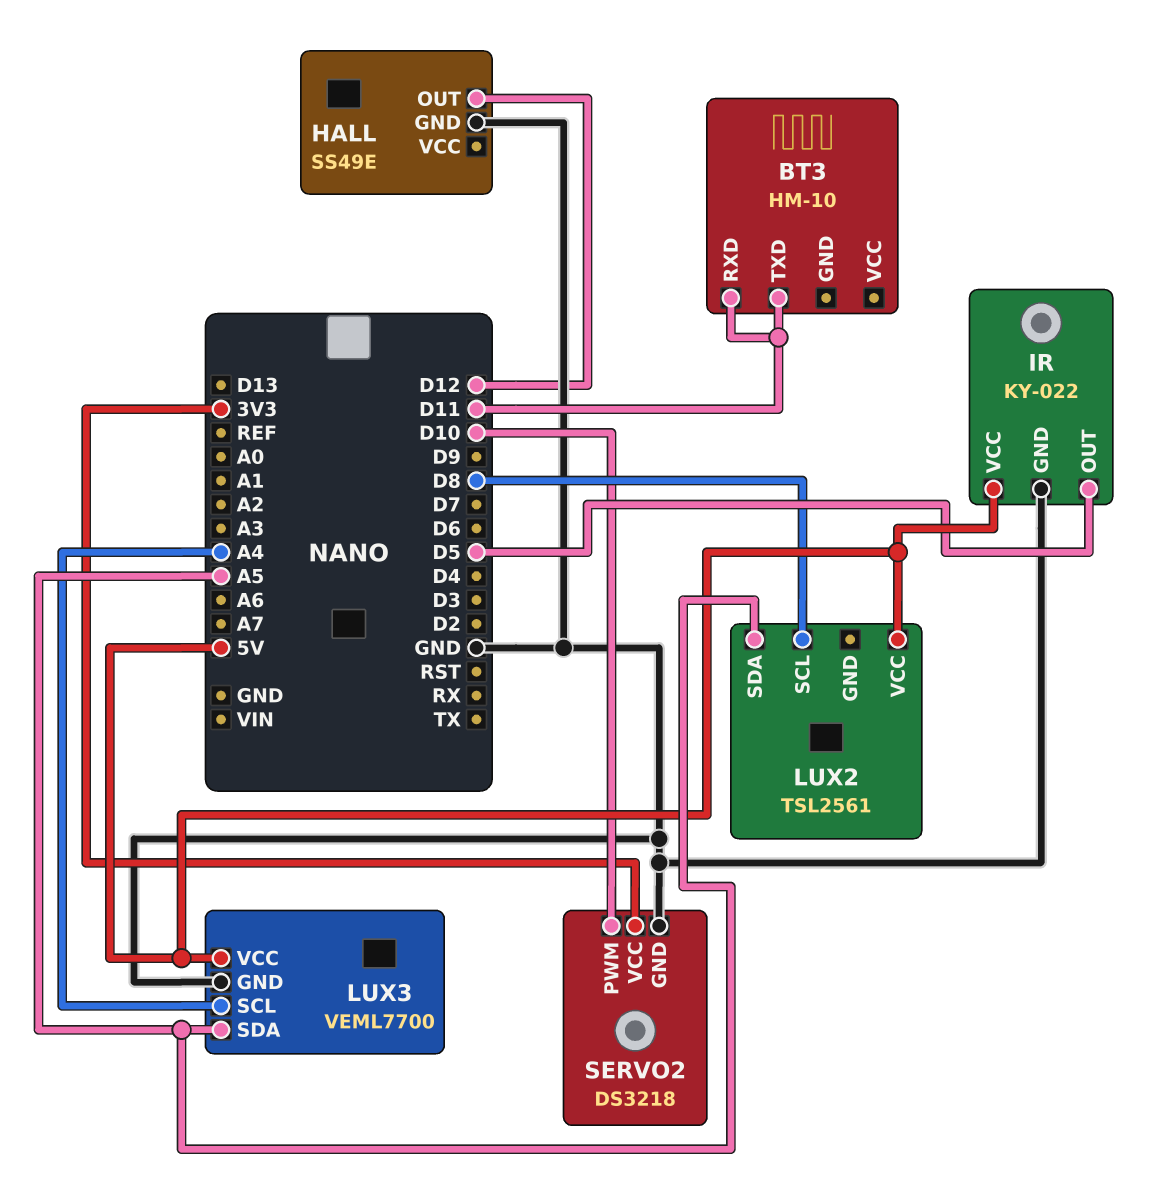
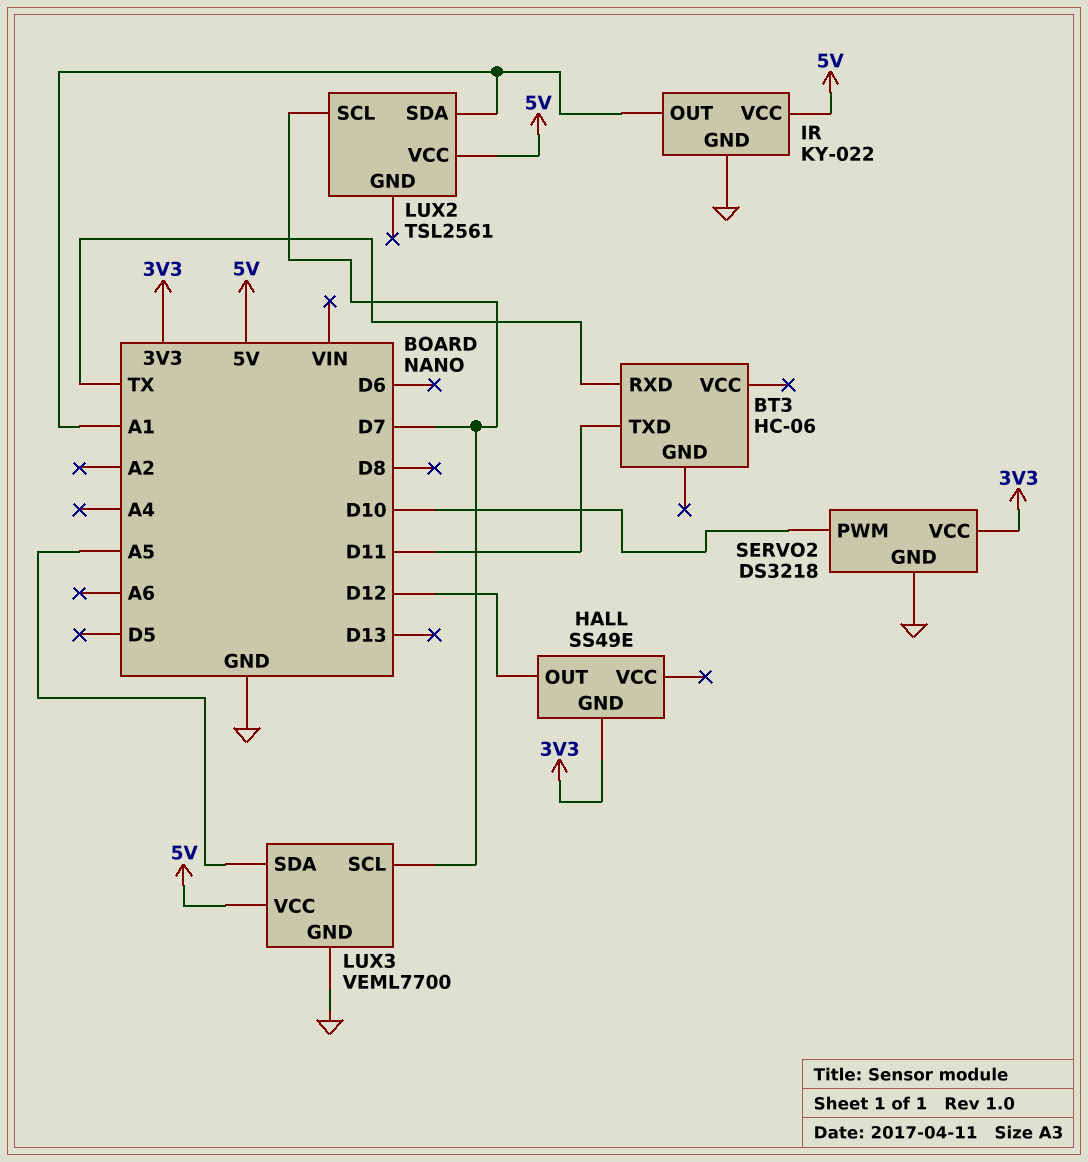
BT3: HM-10 -> HC-06
BT3 pin RXD: D11 -> TX
HALL pin GND: GND -> 3V3
IR pin OUT: D5 -> A1
LUX2 pin SCL: D8 -> D7
LUX2 pin SDA: A5 -> A1
LUX3 pin SCL: A4 -> D7

